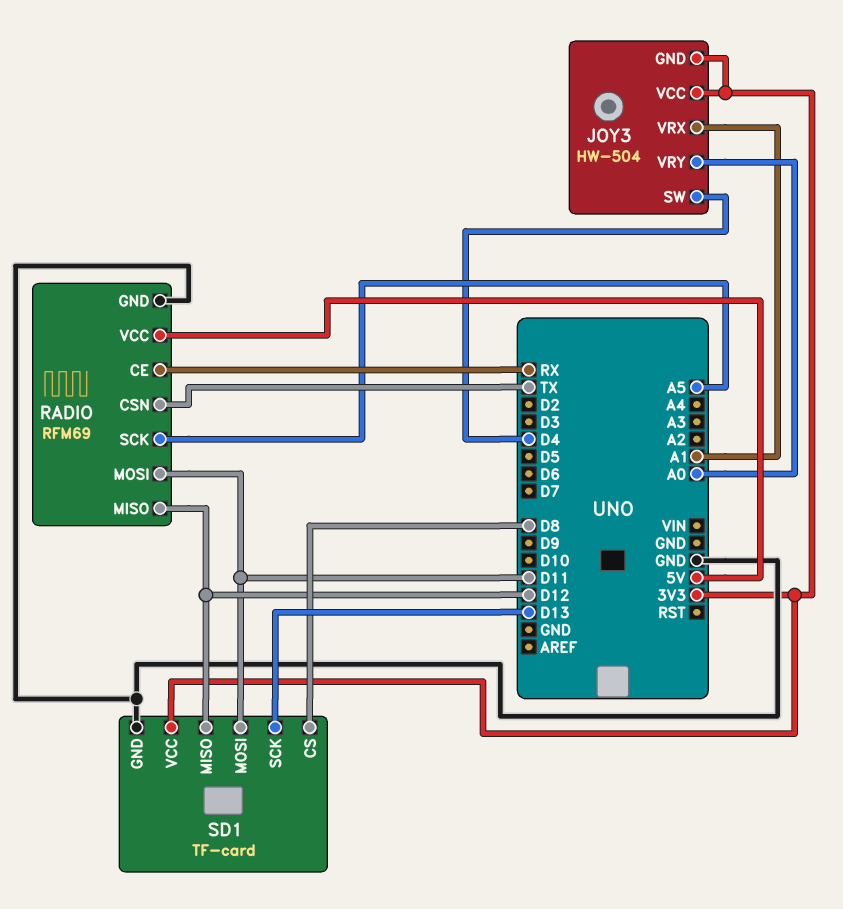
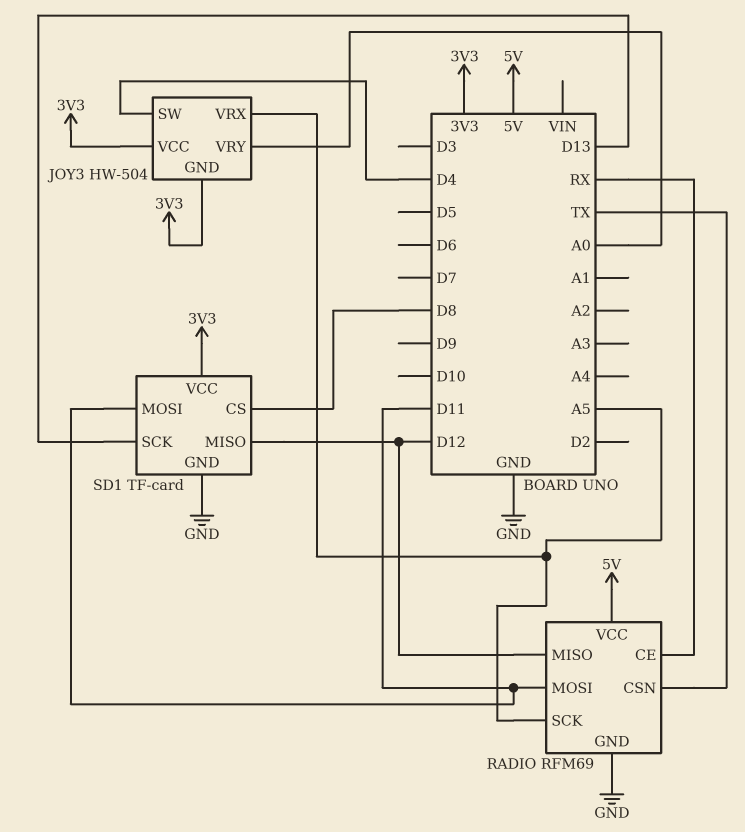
JOY3 pin VRX: A1 -> A5

